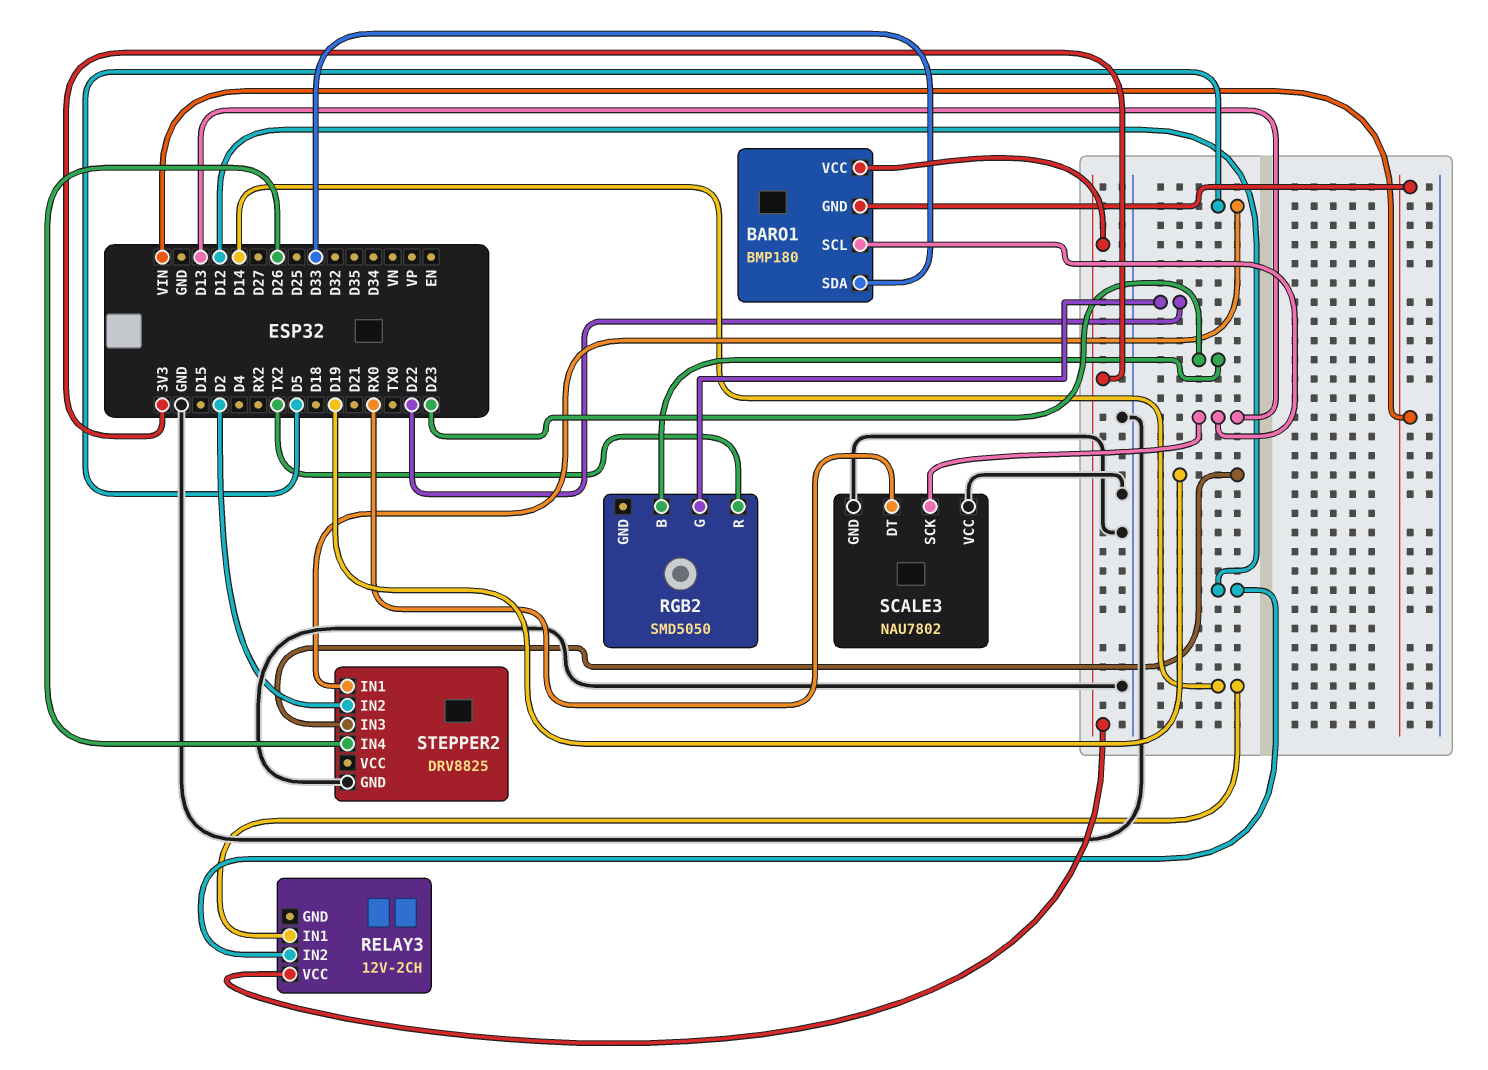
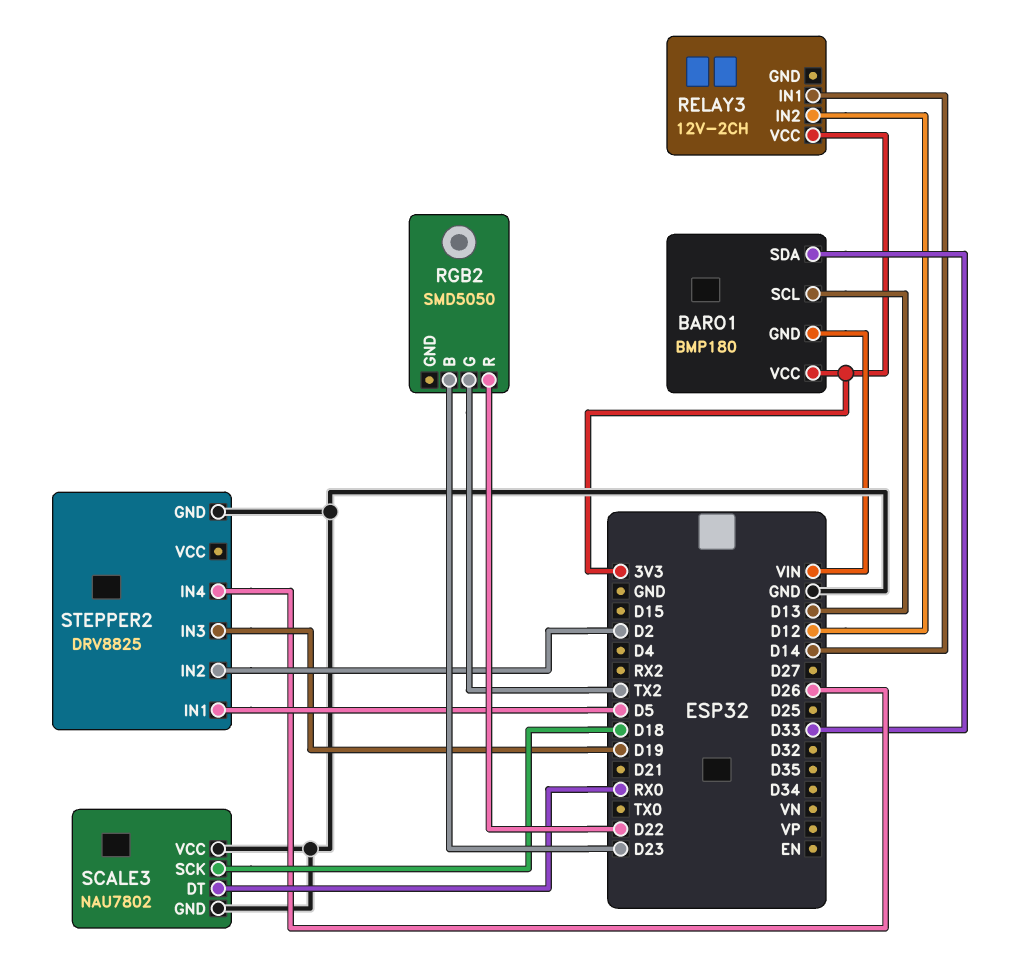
RGB2 pin G: D22 -> TX2
RGB2 pin R: TX2 -> D22
SCALE3 pin SCK: D13 -> D18

